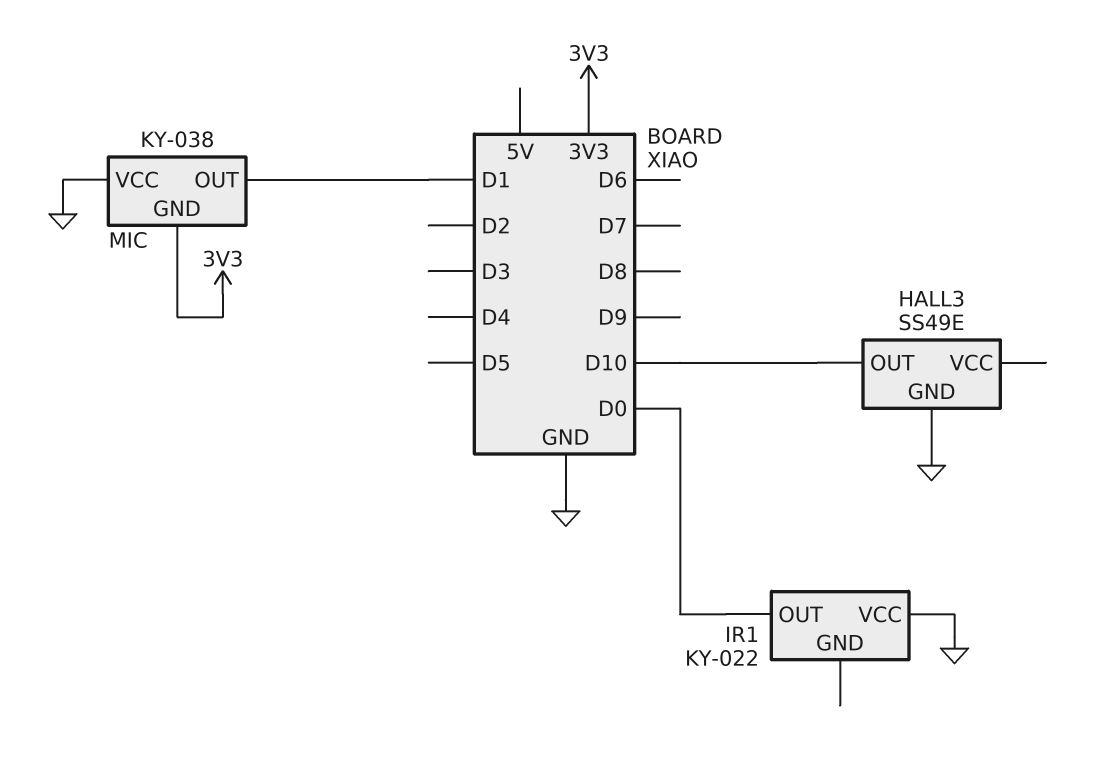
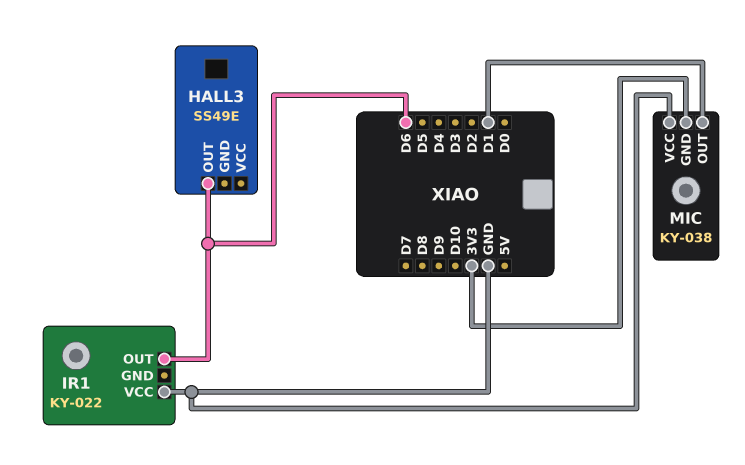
HALL3 pin GND: GND -> none
HALL3 pin OUT: D10 -> D6
IR1 pin OUT: D0 -> D6

